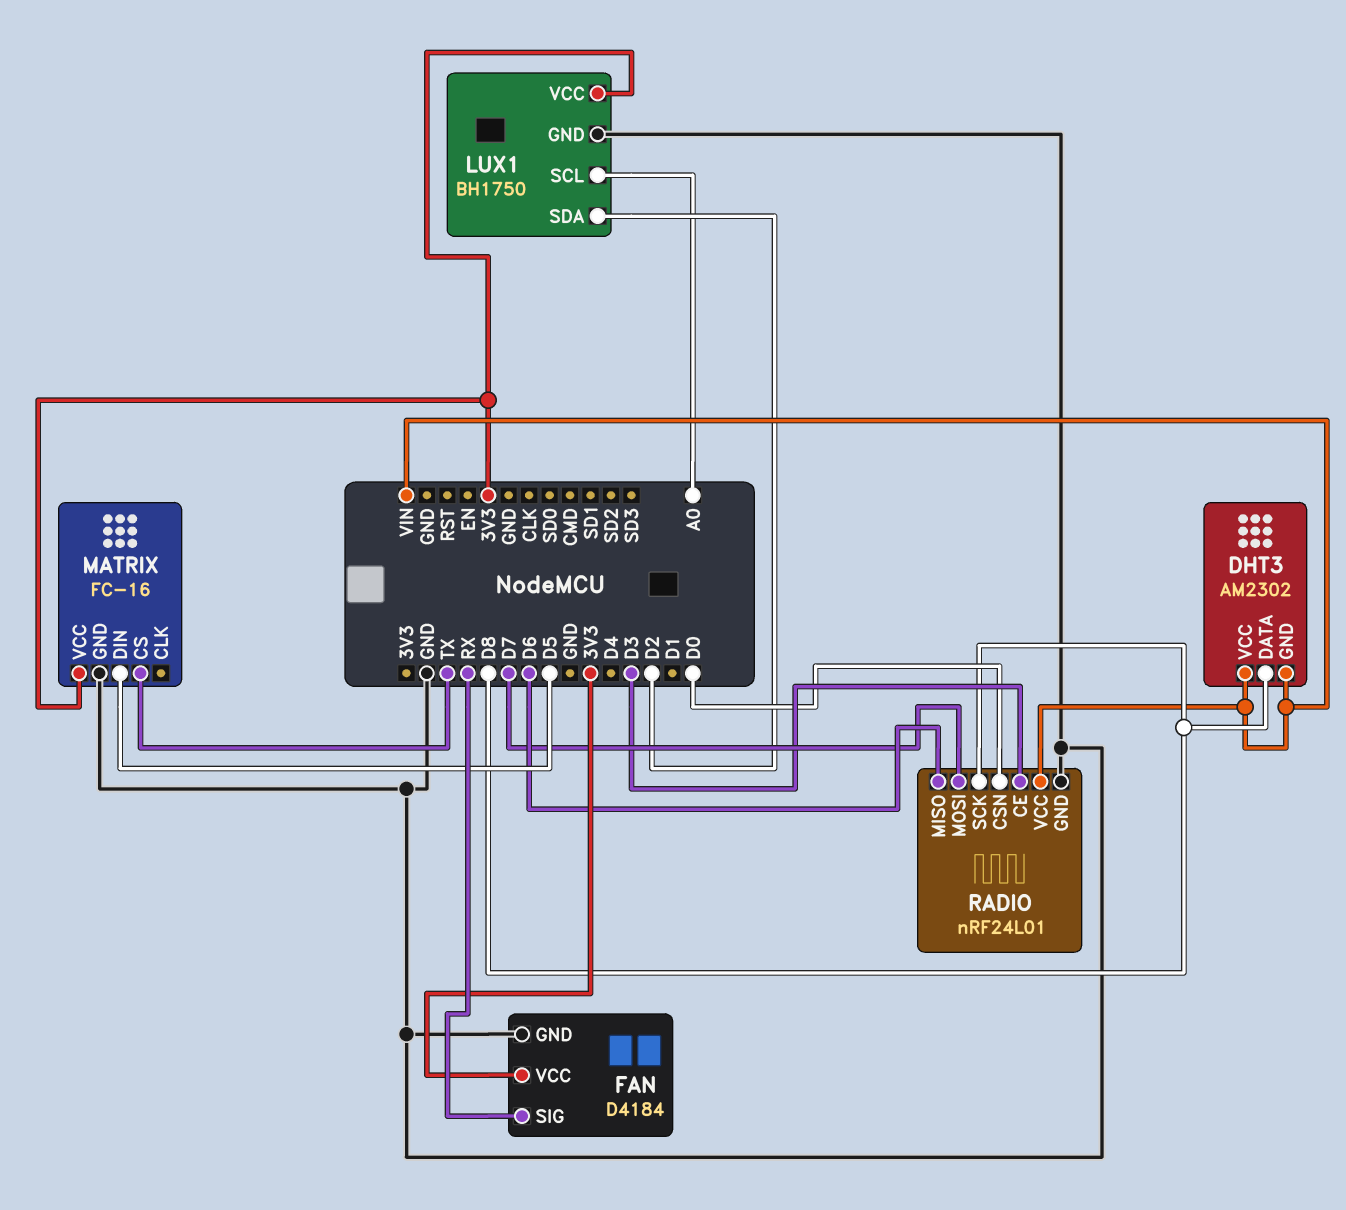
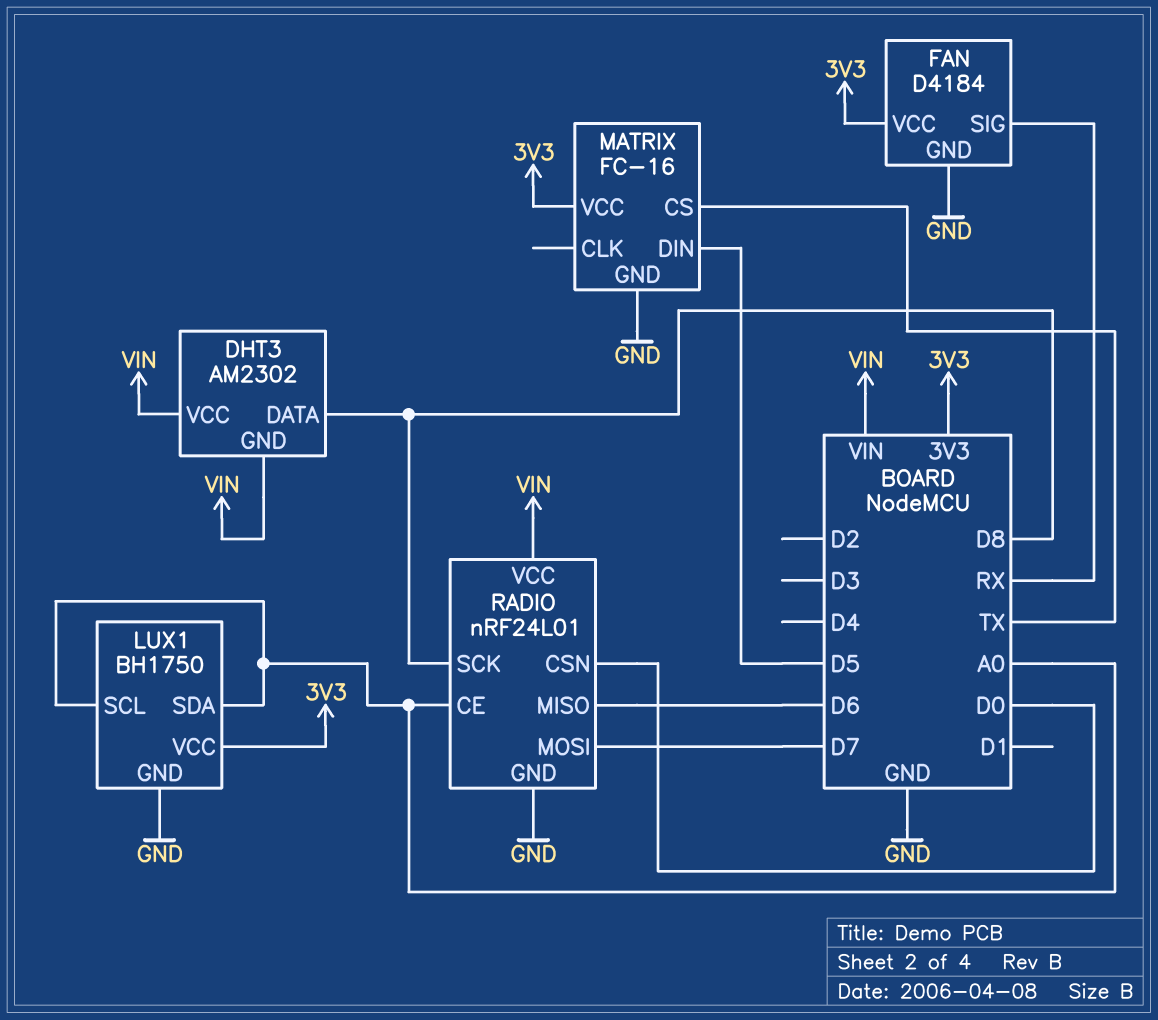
LUX1 pin SDA: D2 -> A0
RADIO pin CE: D3 -> A0

